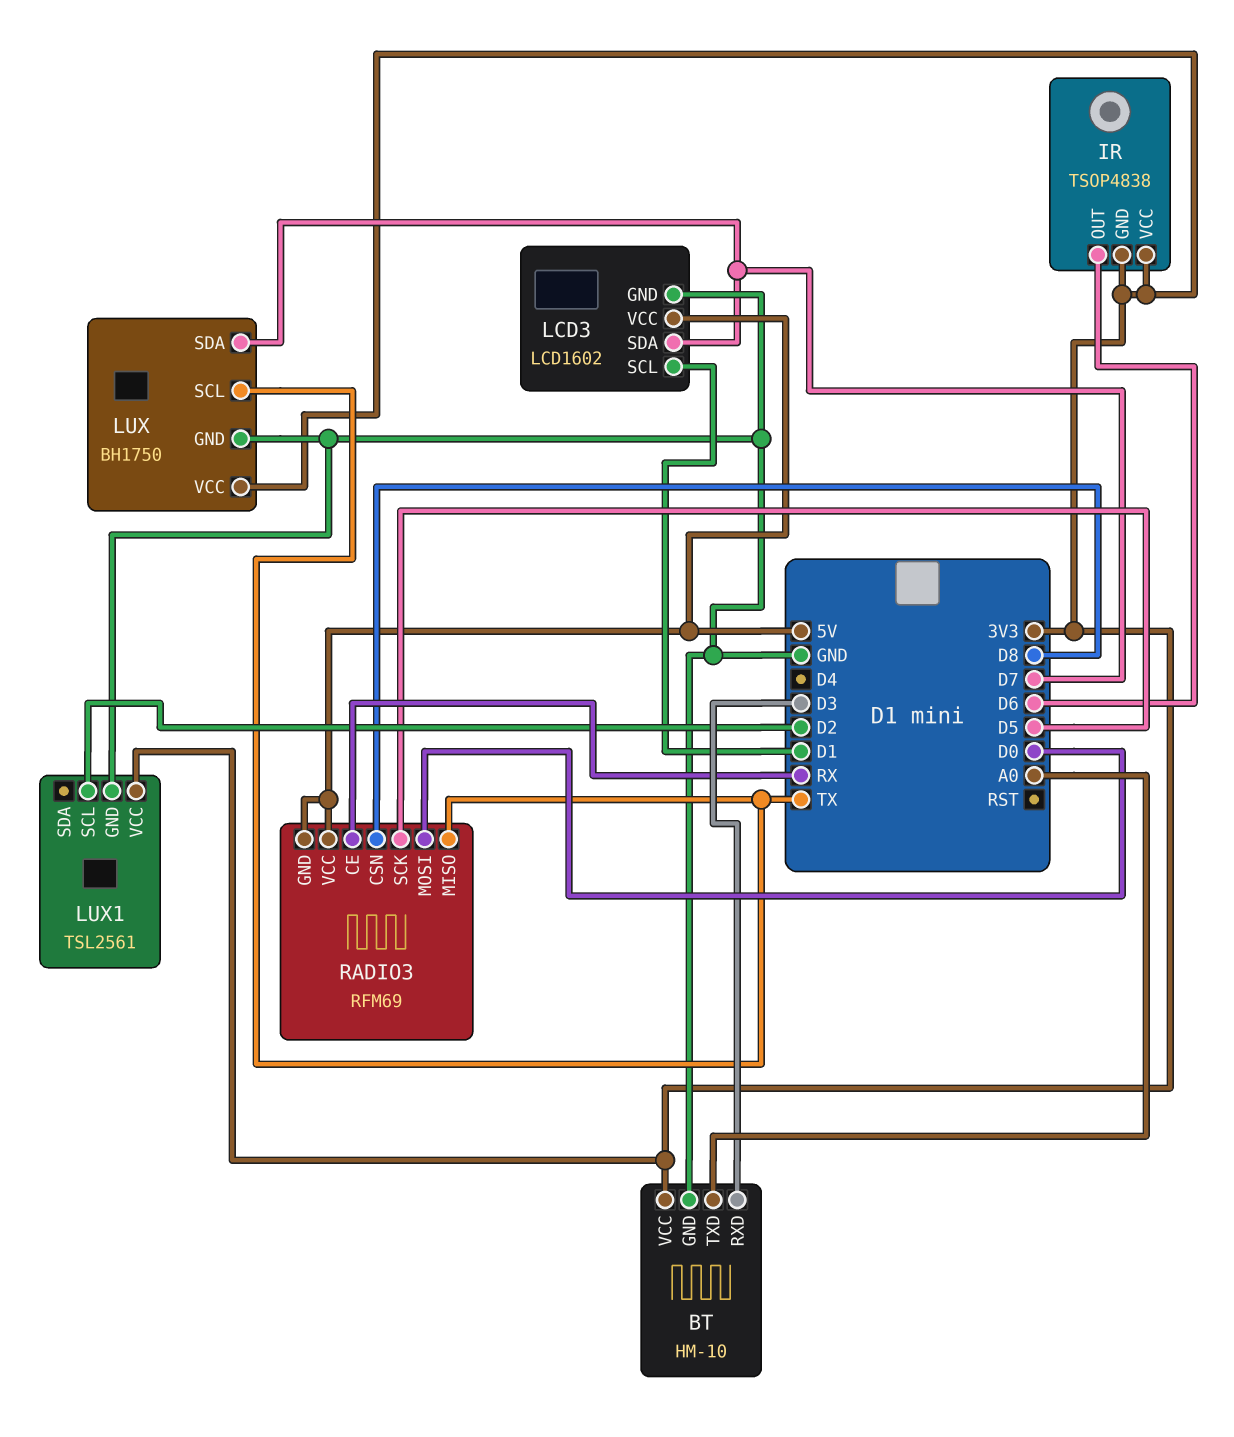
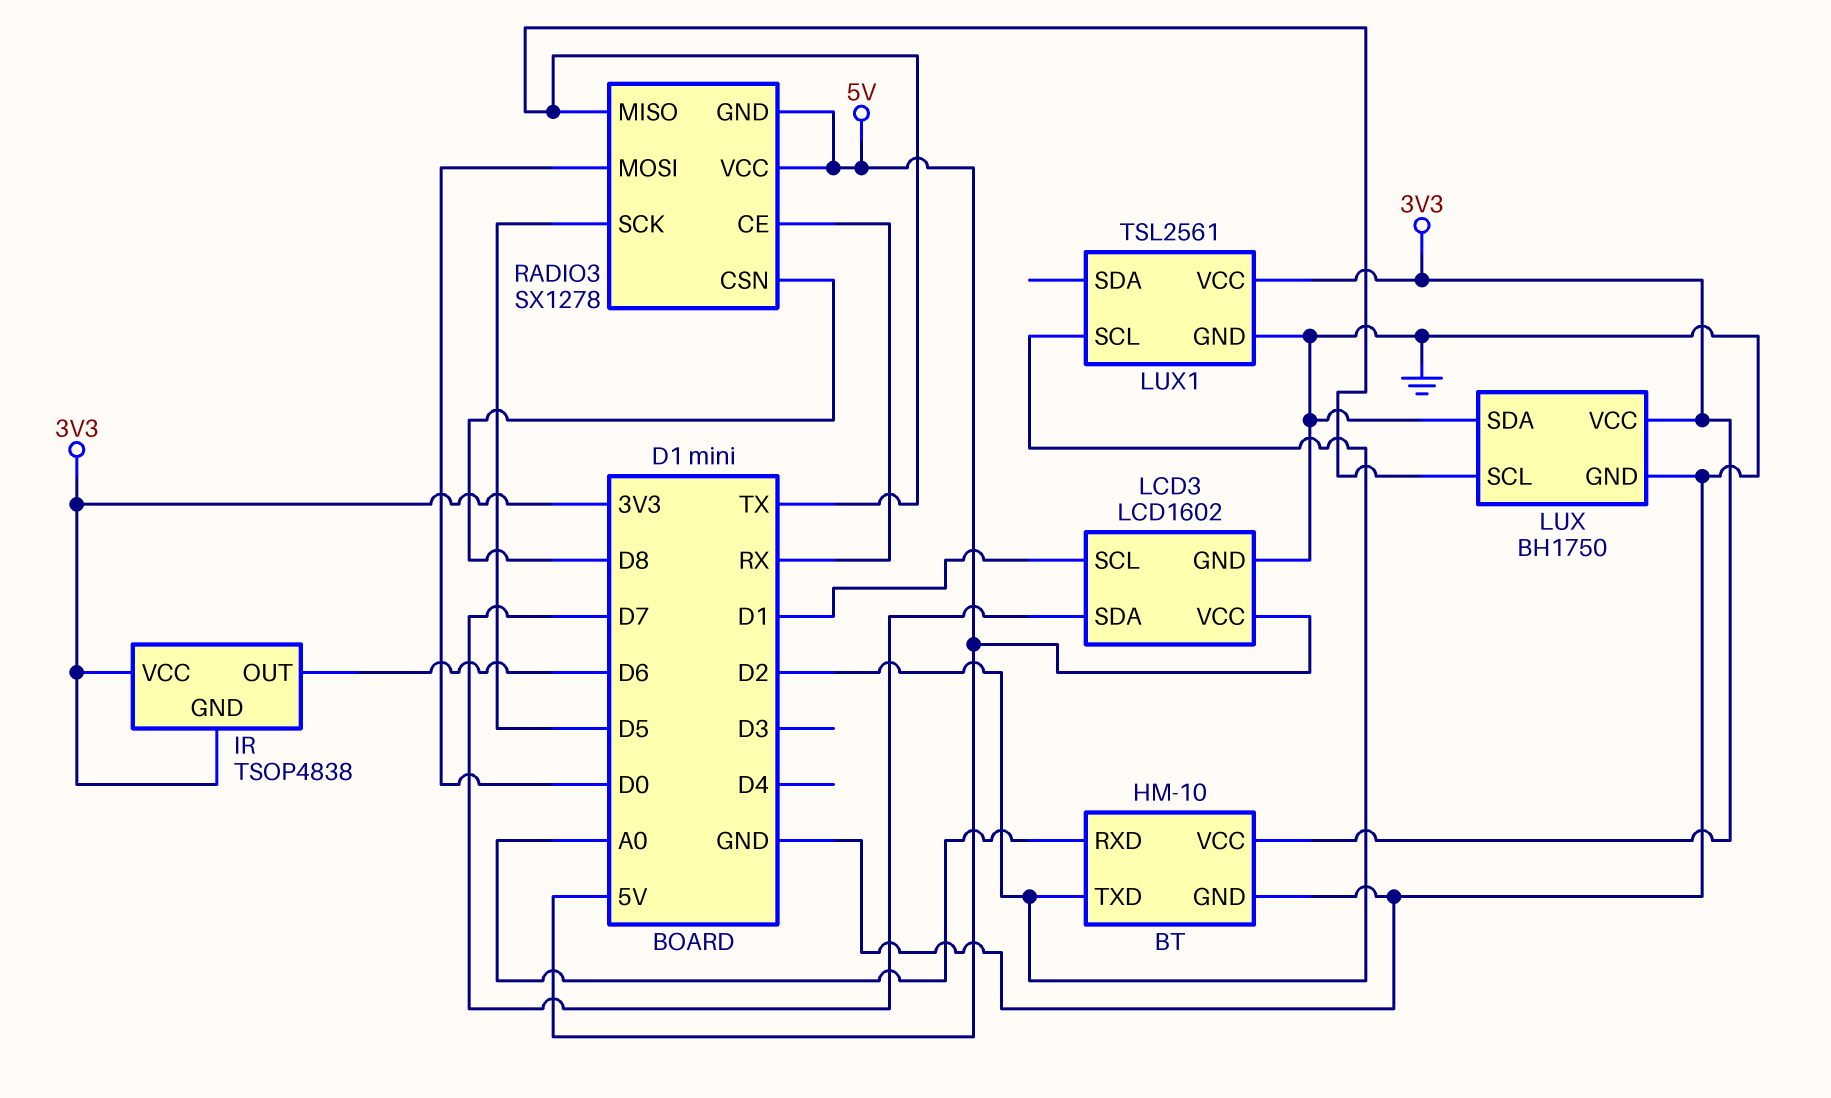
BT pin RXD: D3 -> A0
BT pin TXD: A0 -> D2
LUX pin SDA: D7 -> GND
RADIO3: RFM69 -> SX1278

